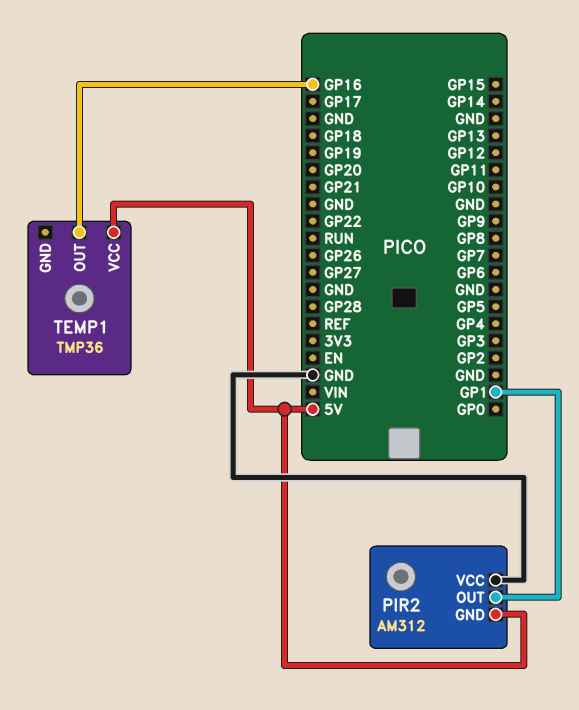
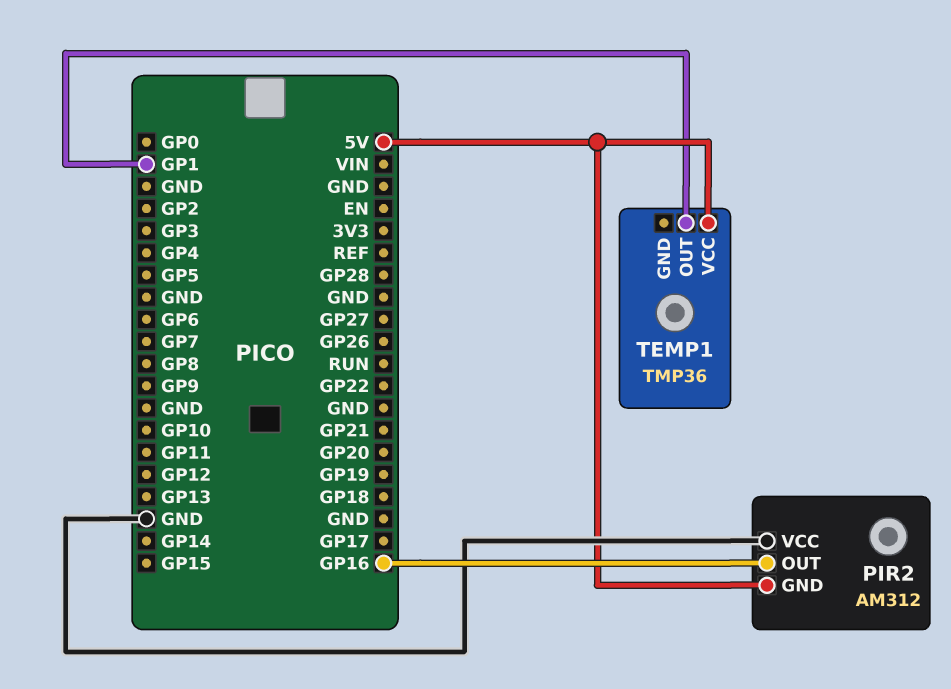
PIR2 pin OUT: GP1 -> GP16
TEMP1 pin OUT: GP16 -> GP1

